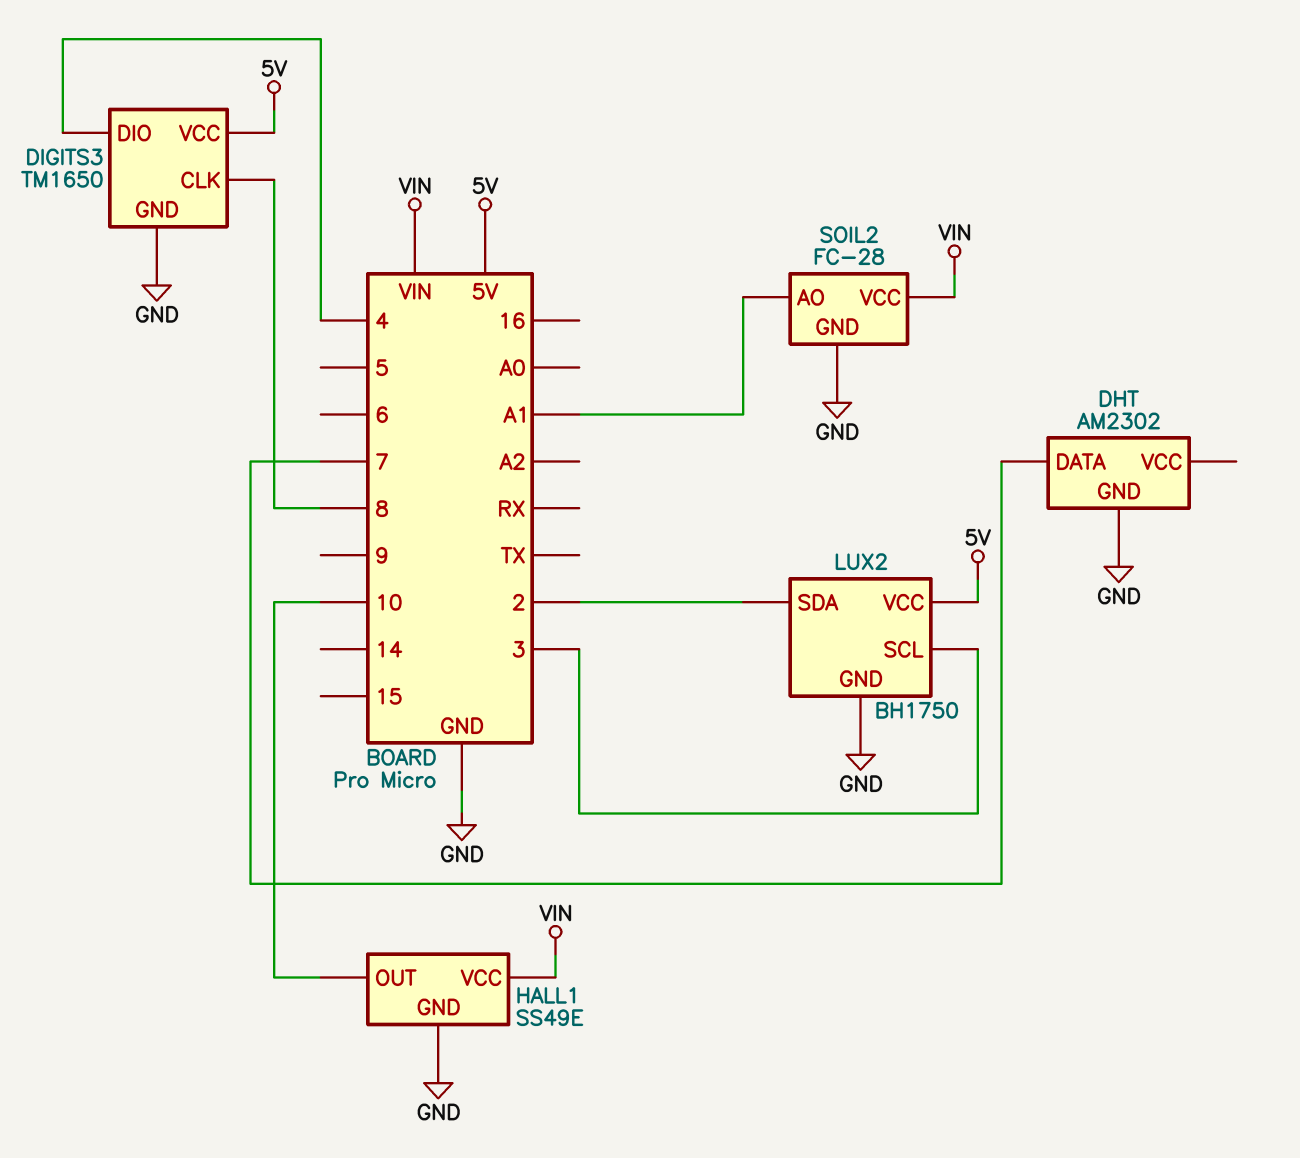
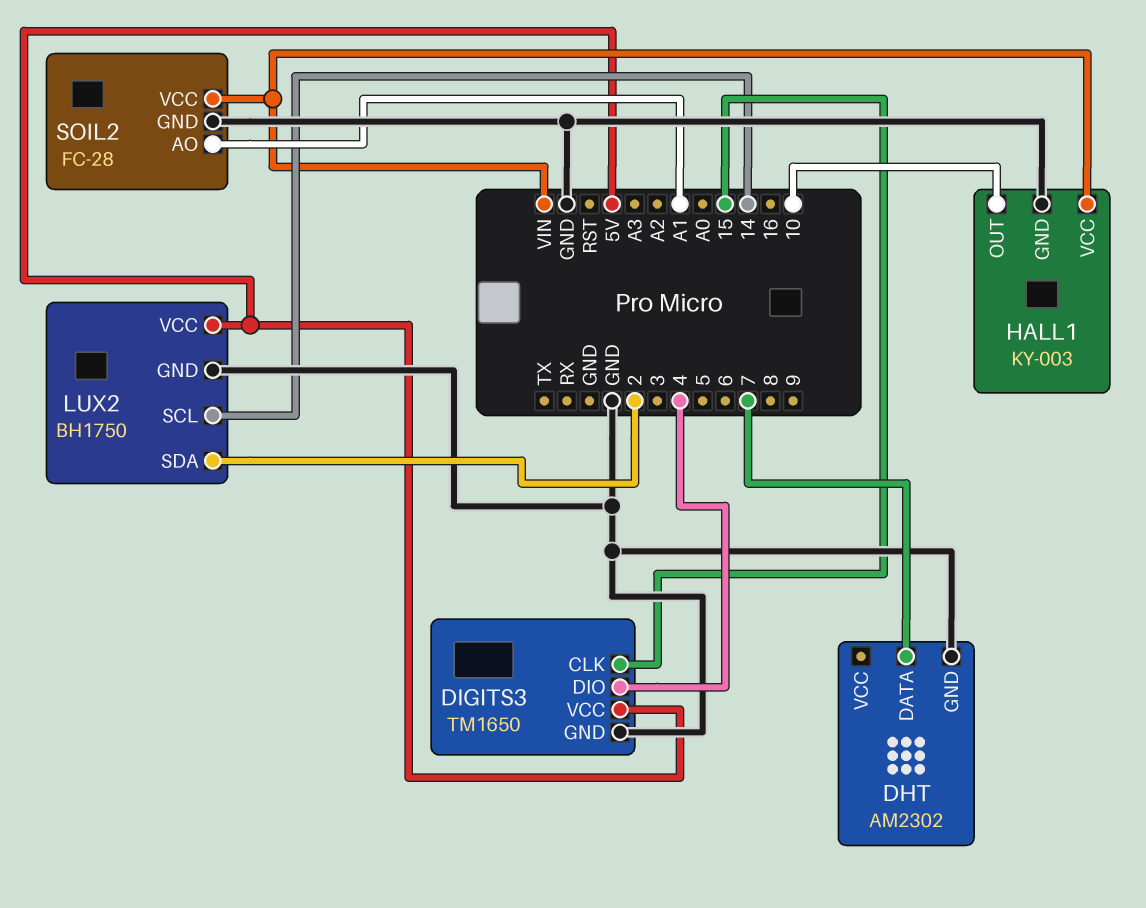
DIGITS3 pin CLK: 8 -> 15
HALL1: SS49E -> KY-003
LUX2 pin SCL: 3 -> 14

